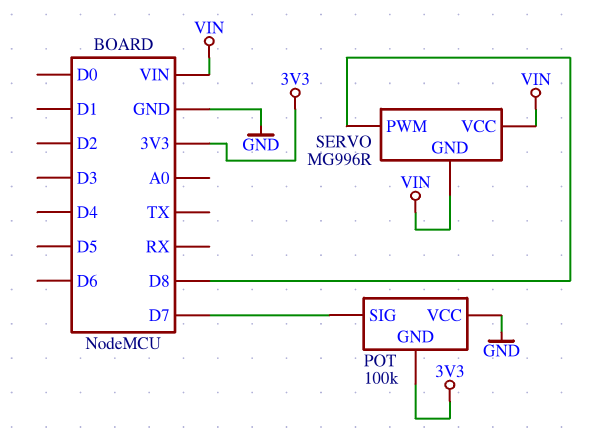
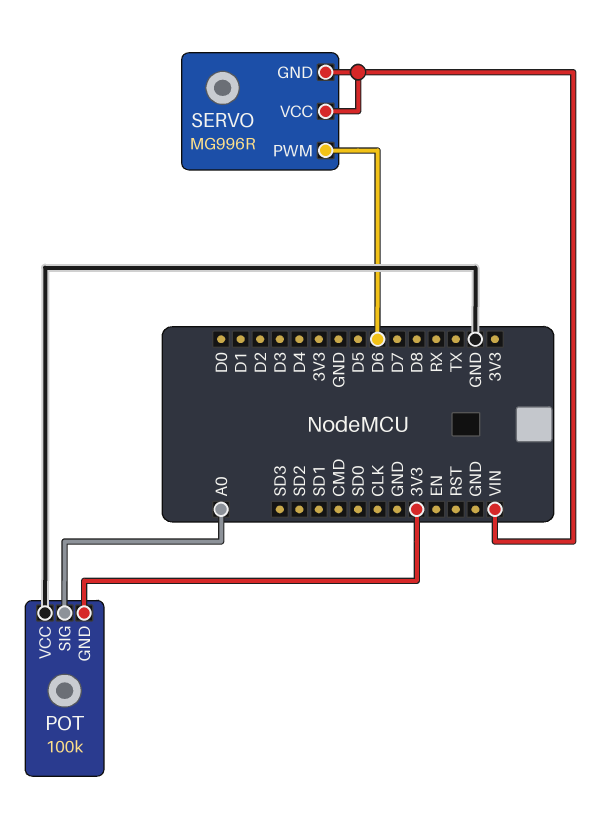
POT pin SIG: D7 -> A0
SERVO pin PWM: D8 -> D6

